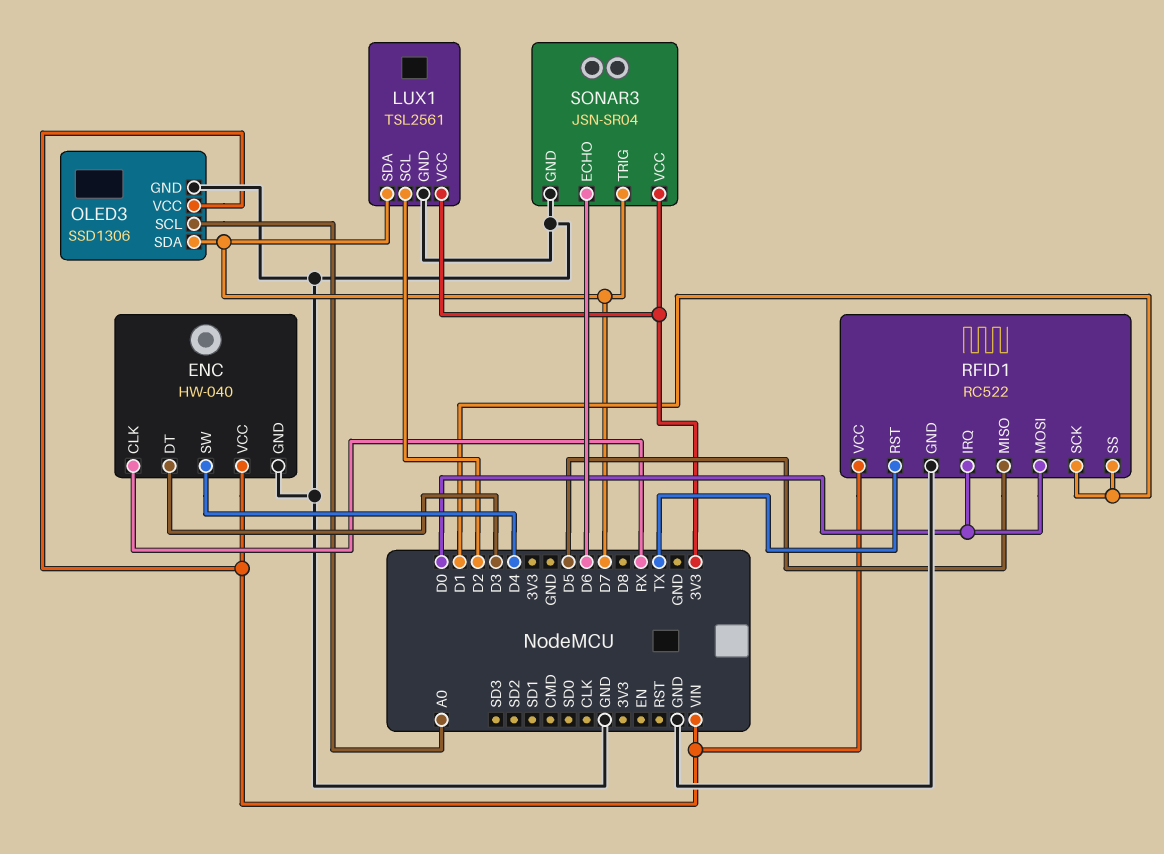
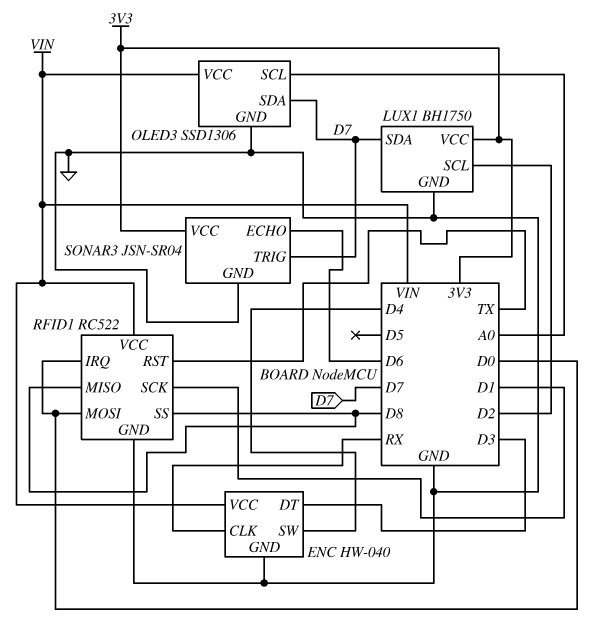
LUX1: TSL2561 -> BH1750
RFID1 pin MISO: D5 -> D8
RFID1 pin SS: D1 -> D8

